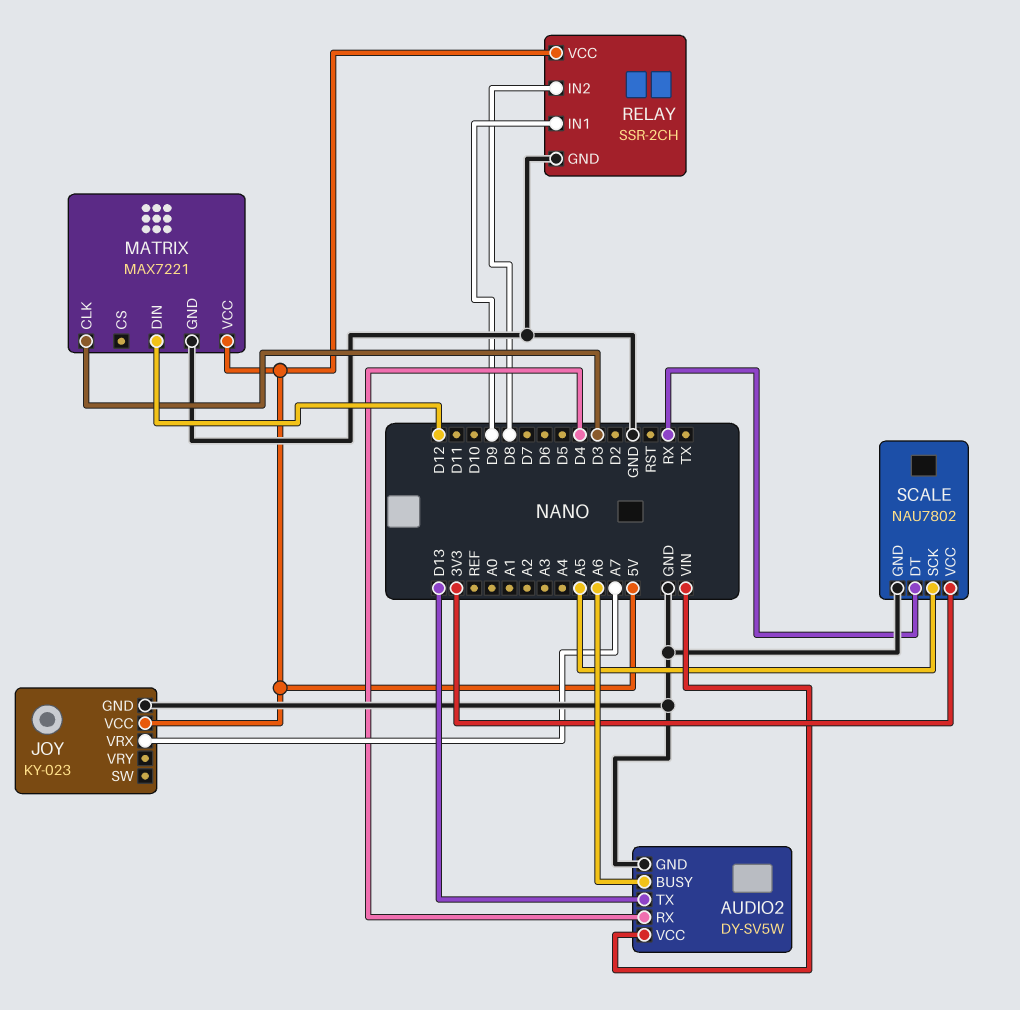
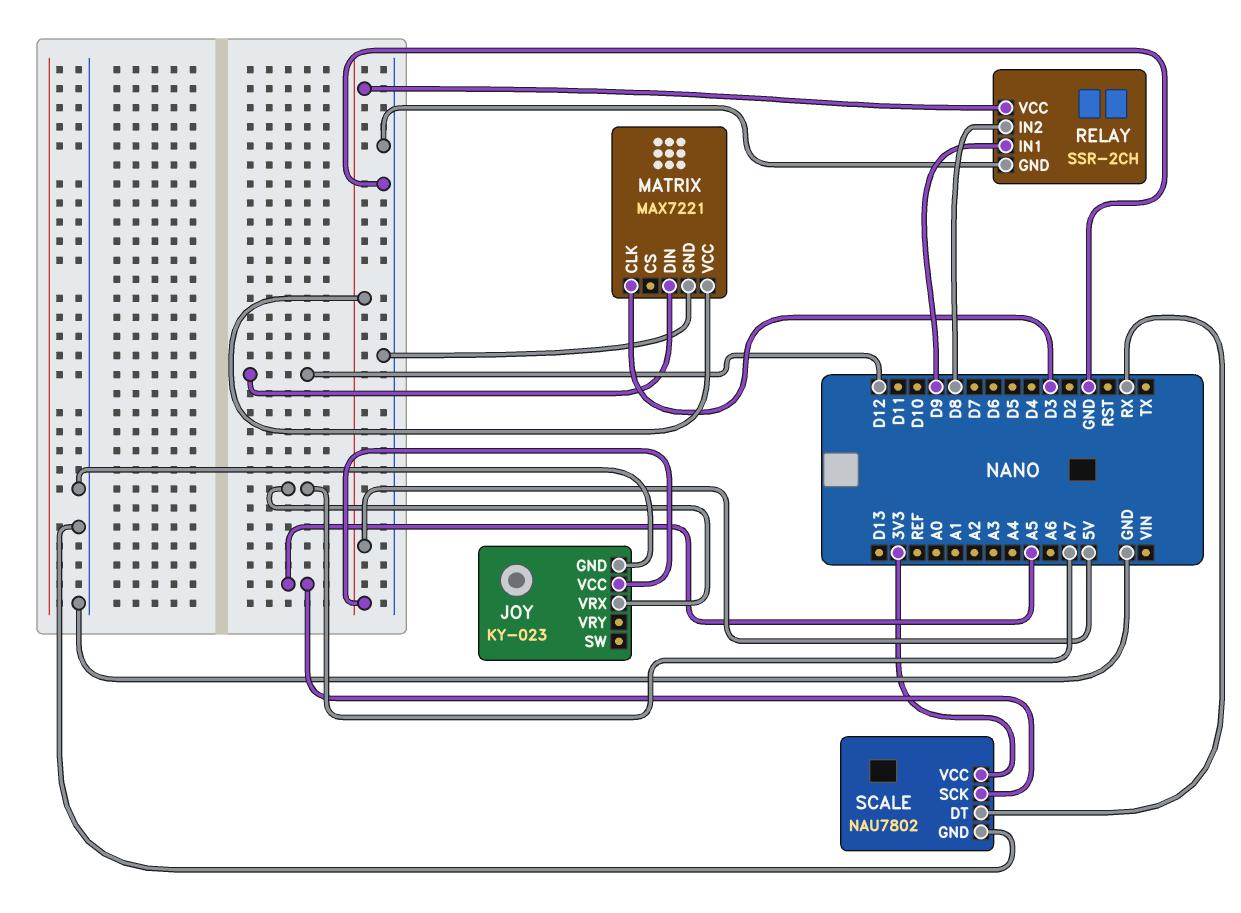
AUDIO2: DY-SV5W -> none
AUDIO2 pin BUSY: A6 -> none
AUDIO2 pin GND: GND -> none
AUDIO2 pin RX: D4 -> none
AUDIO2 pin TX: D13 -> none
AUDIO2 pin VCC: VIN -> none

